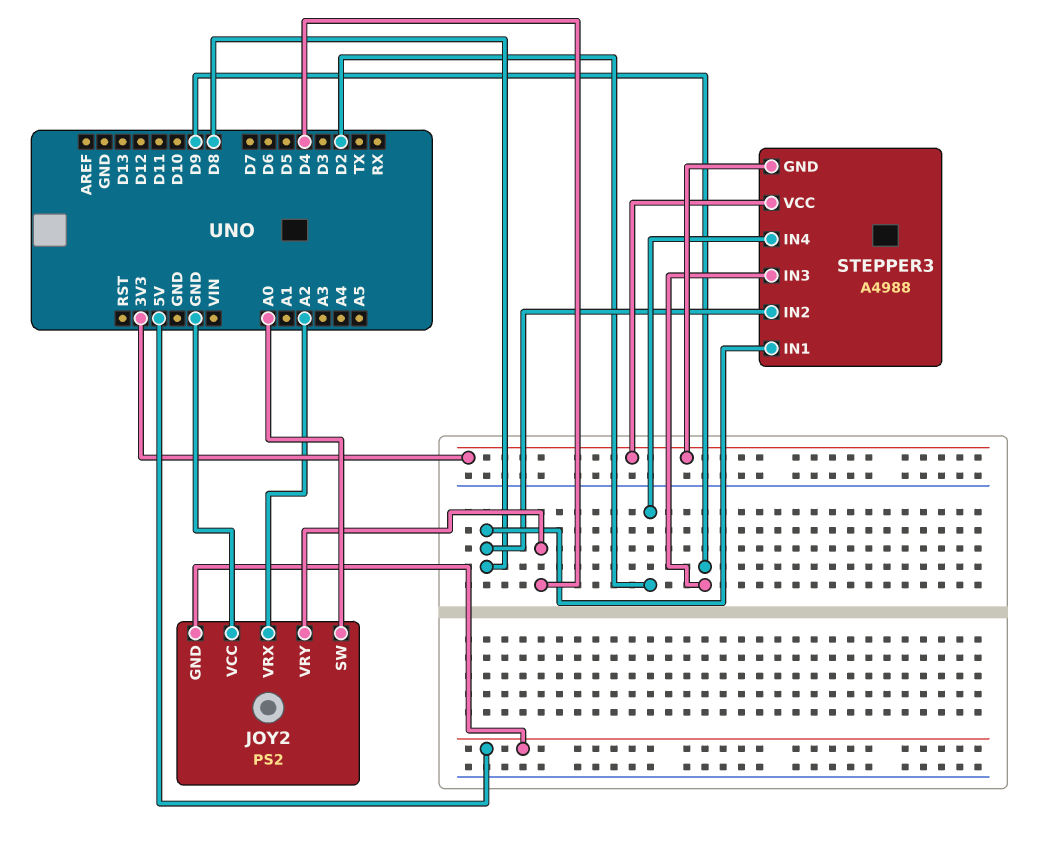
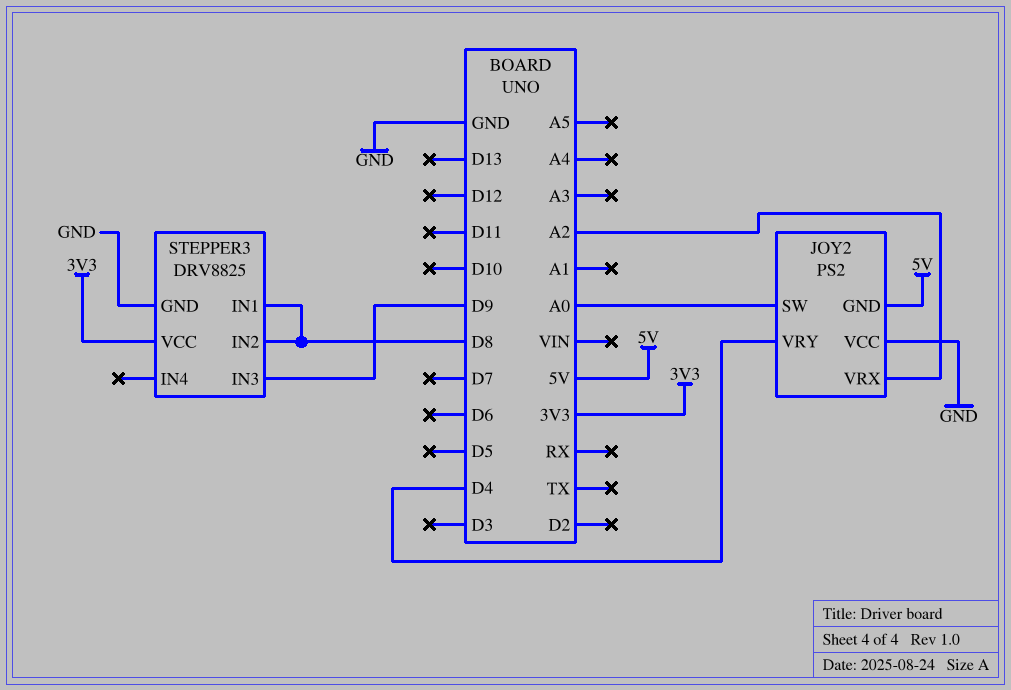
STEPPER3: A4988 -> DRV8825
STEPPER3 pin GND: 3V3 -> GND
STEPPER3 pin IN4: D2 -> none

